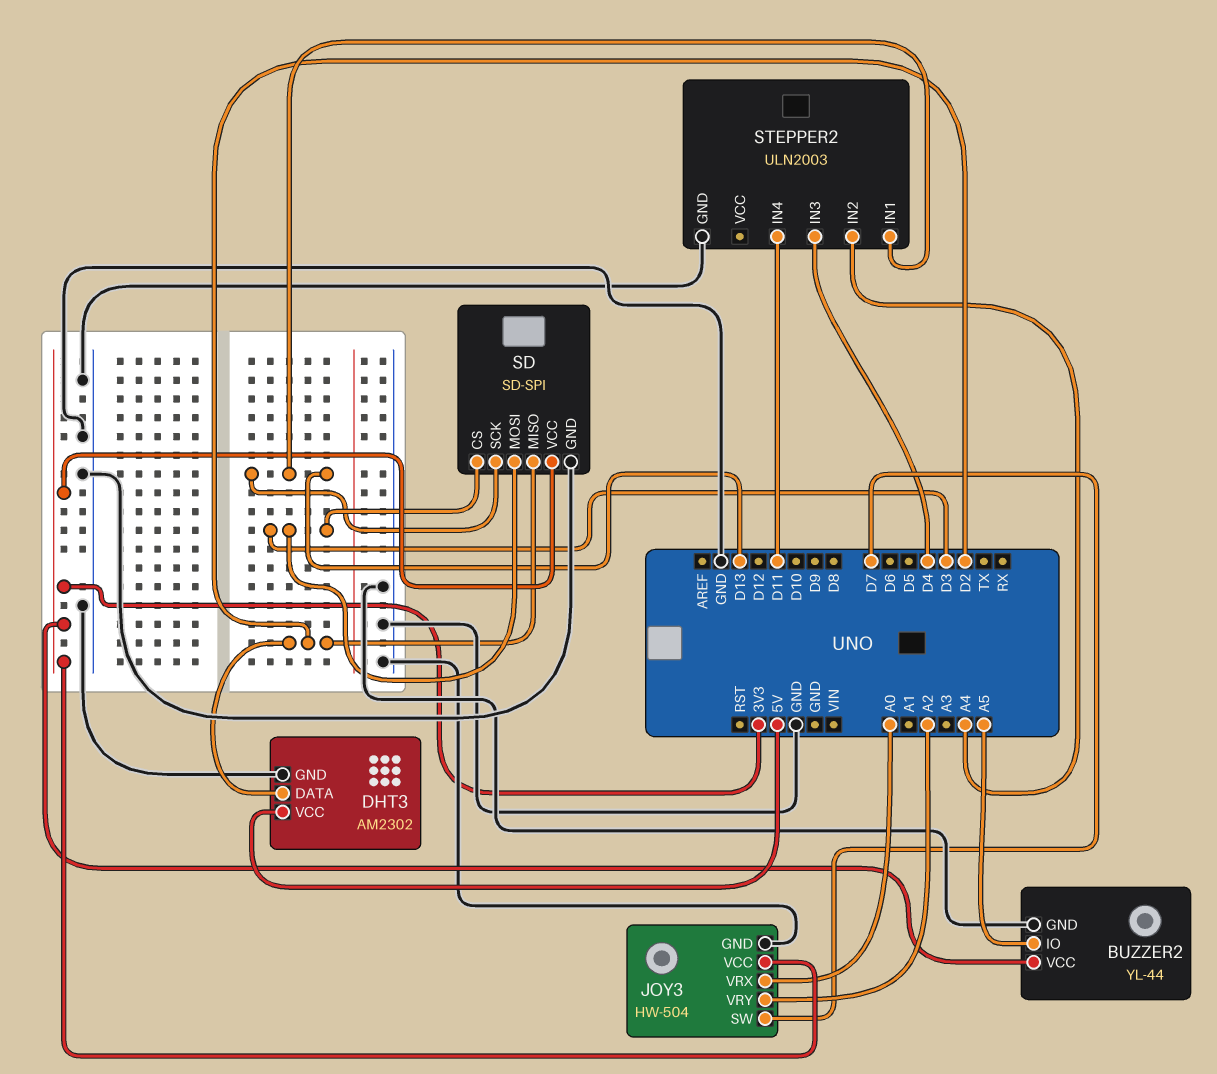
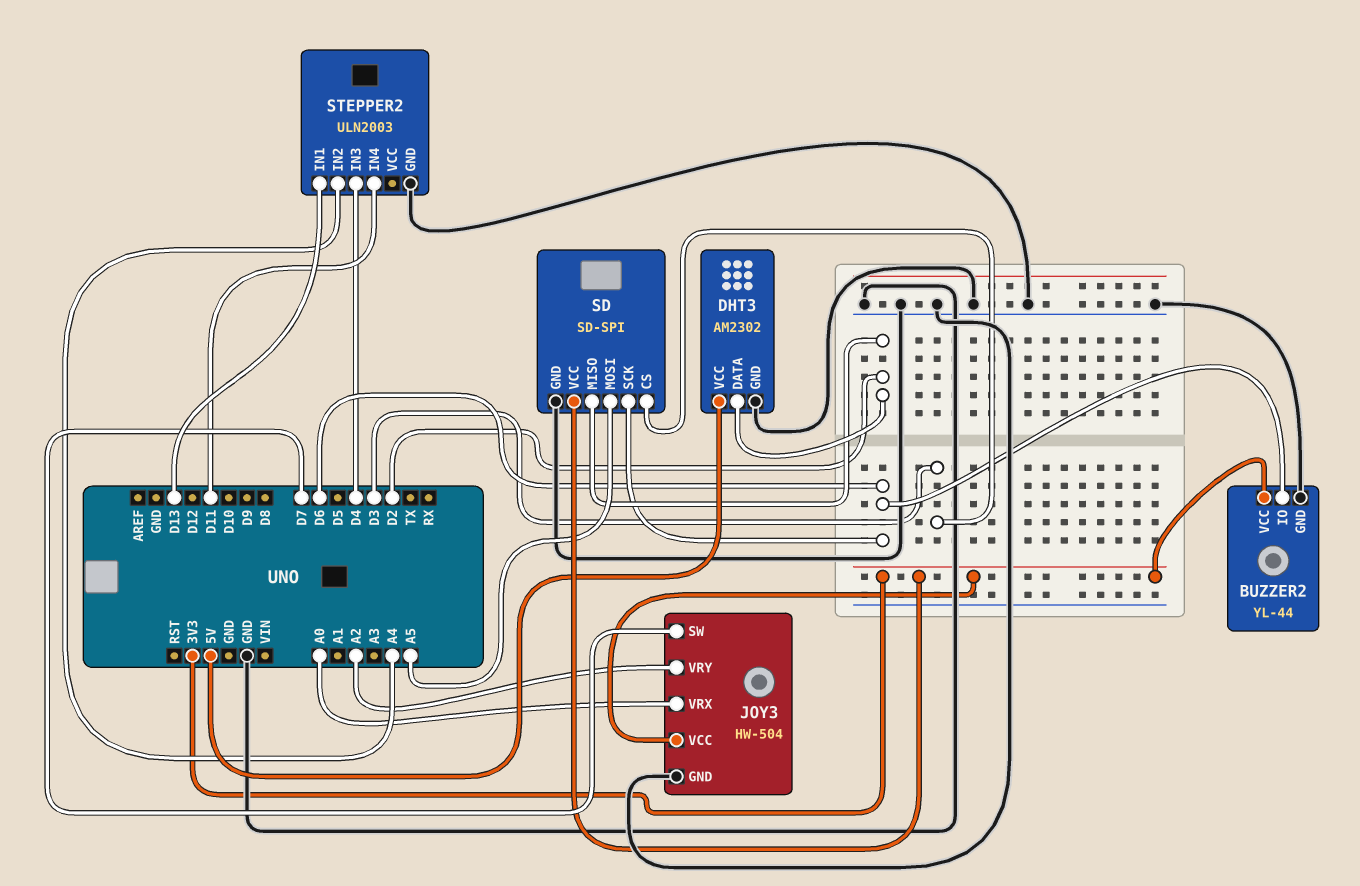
BUZZER2 pin IO: A5 -> D6
SD pin MOSI: D3 -> A5
SD pin SCK: D13 -> D6

